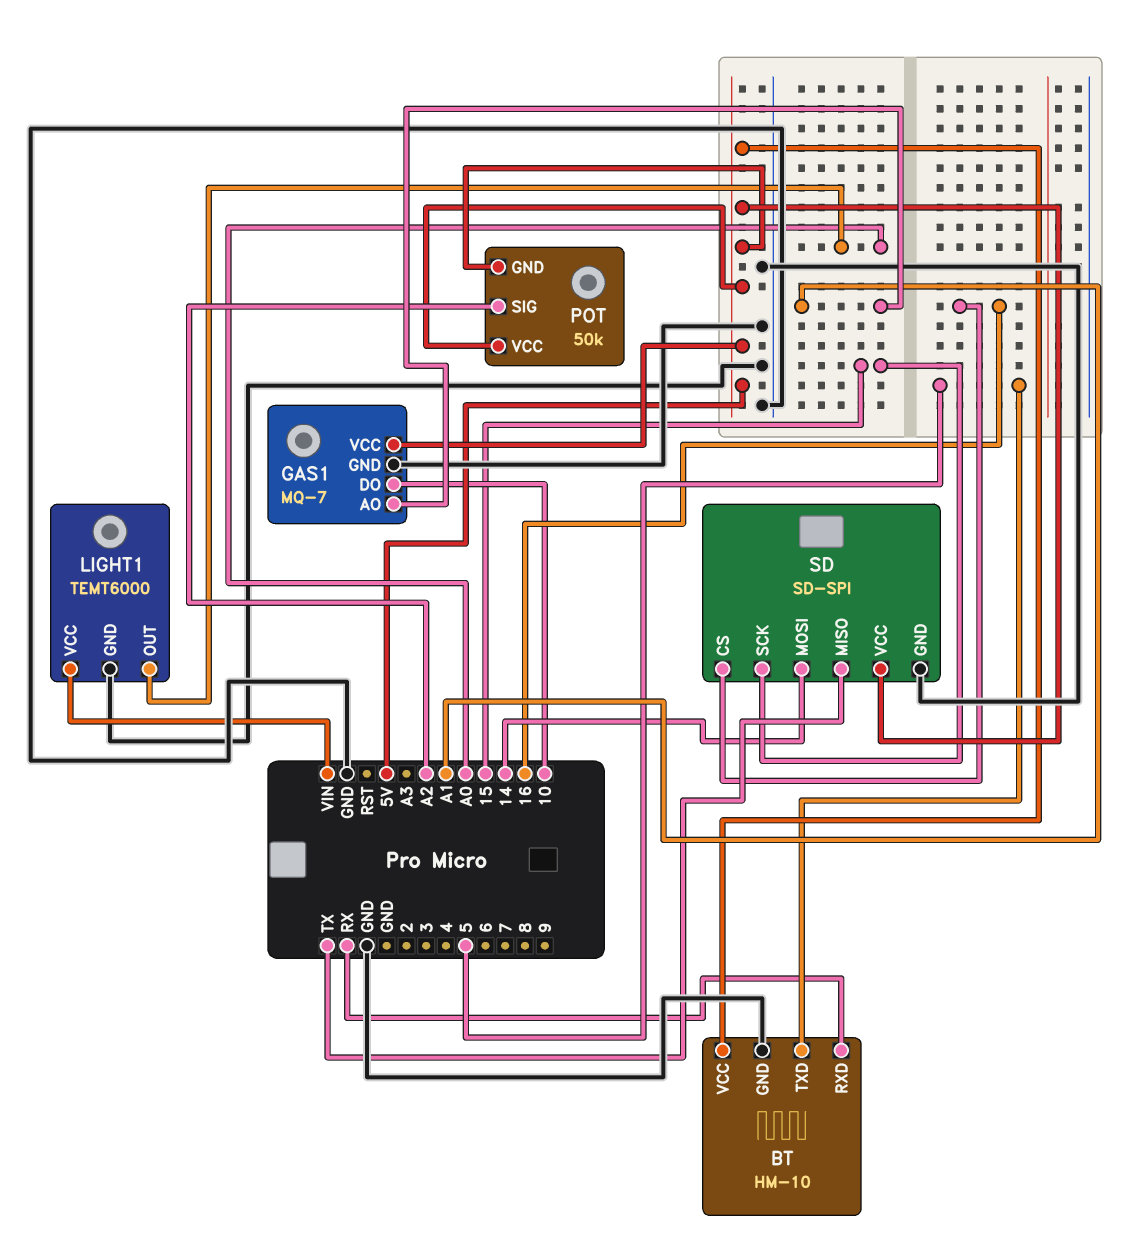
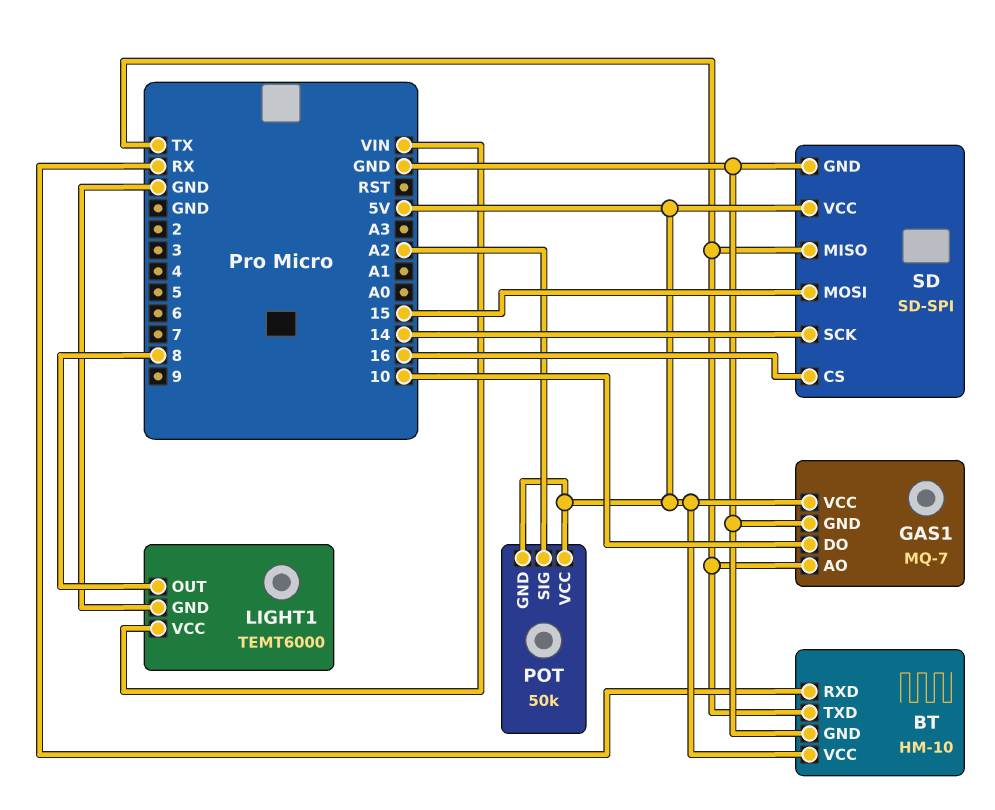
BT pin TXD: 5 -> TX
GAS1 pin AO: A1 -> TX
LIGHT1 pin OUT: A0 -> 8
SD pin MOSI: 14 -> 15
SD pin SCK: 15 -> 14

